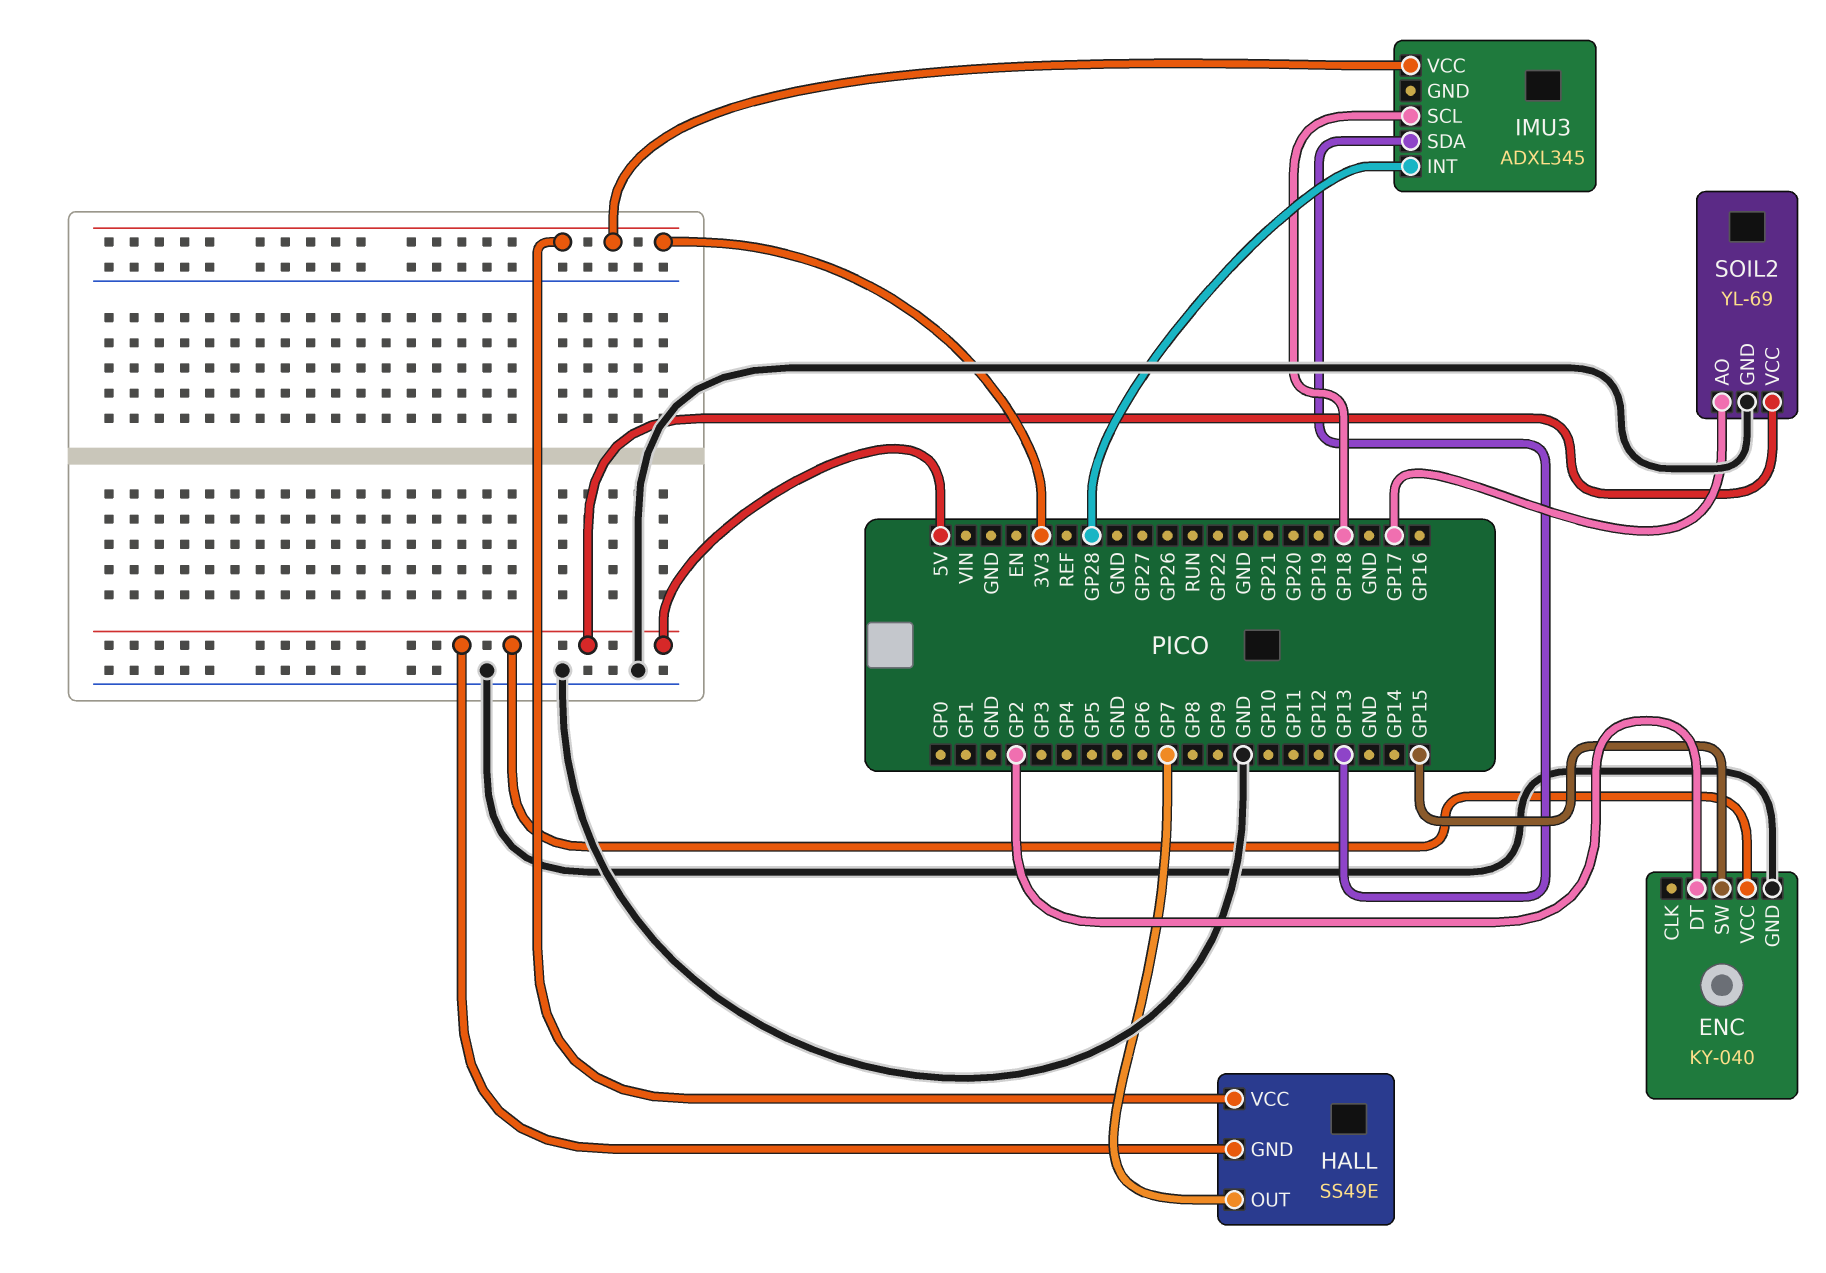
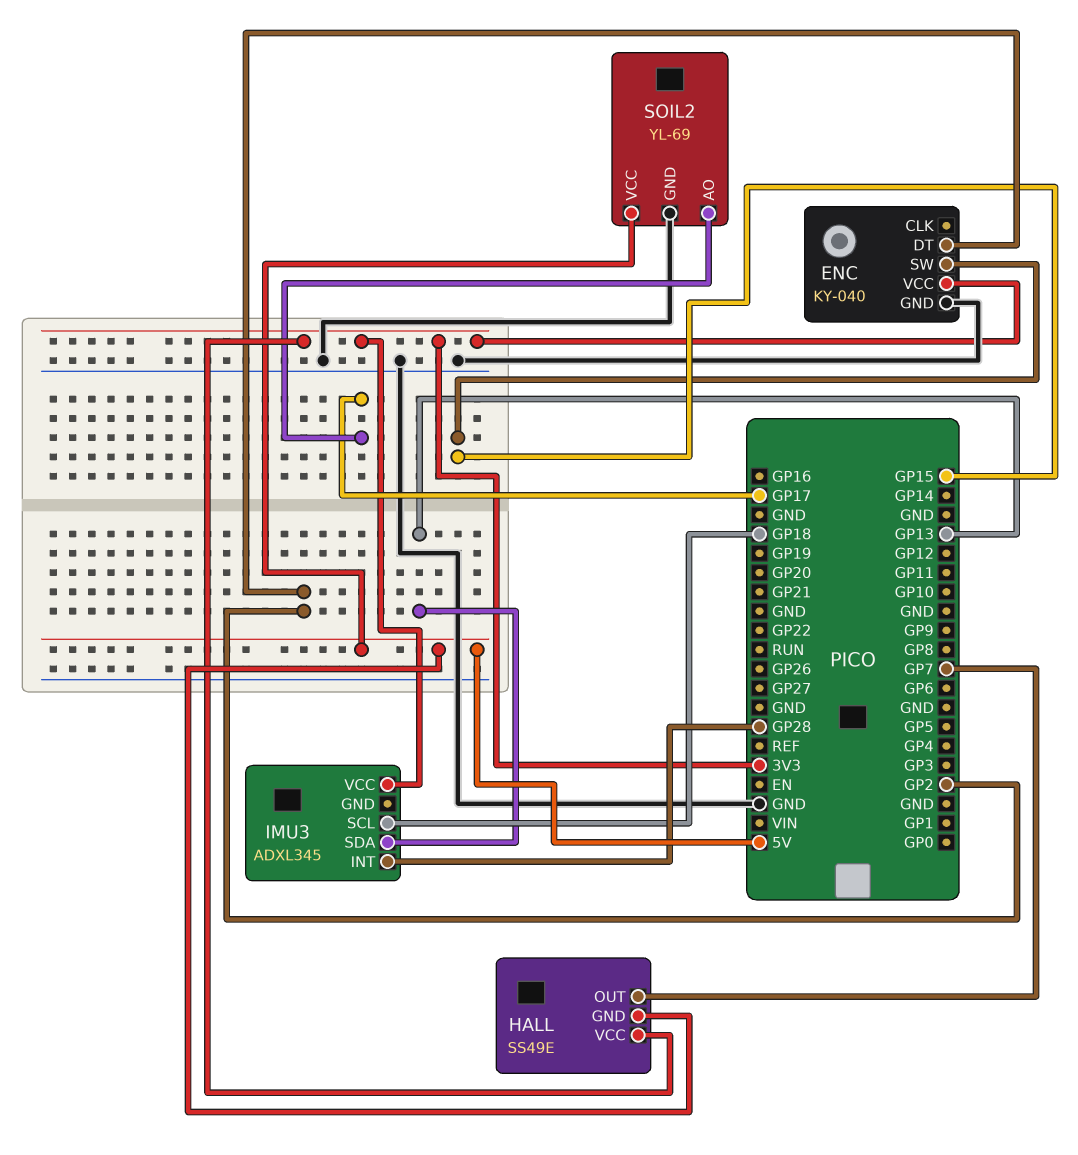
ENC pin VCC: 5V -> 3V3

